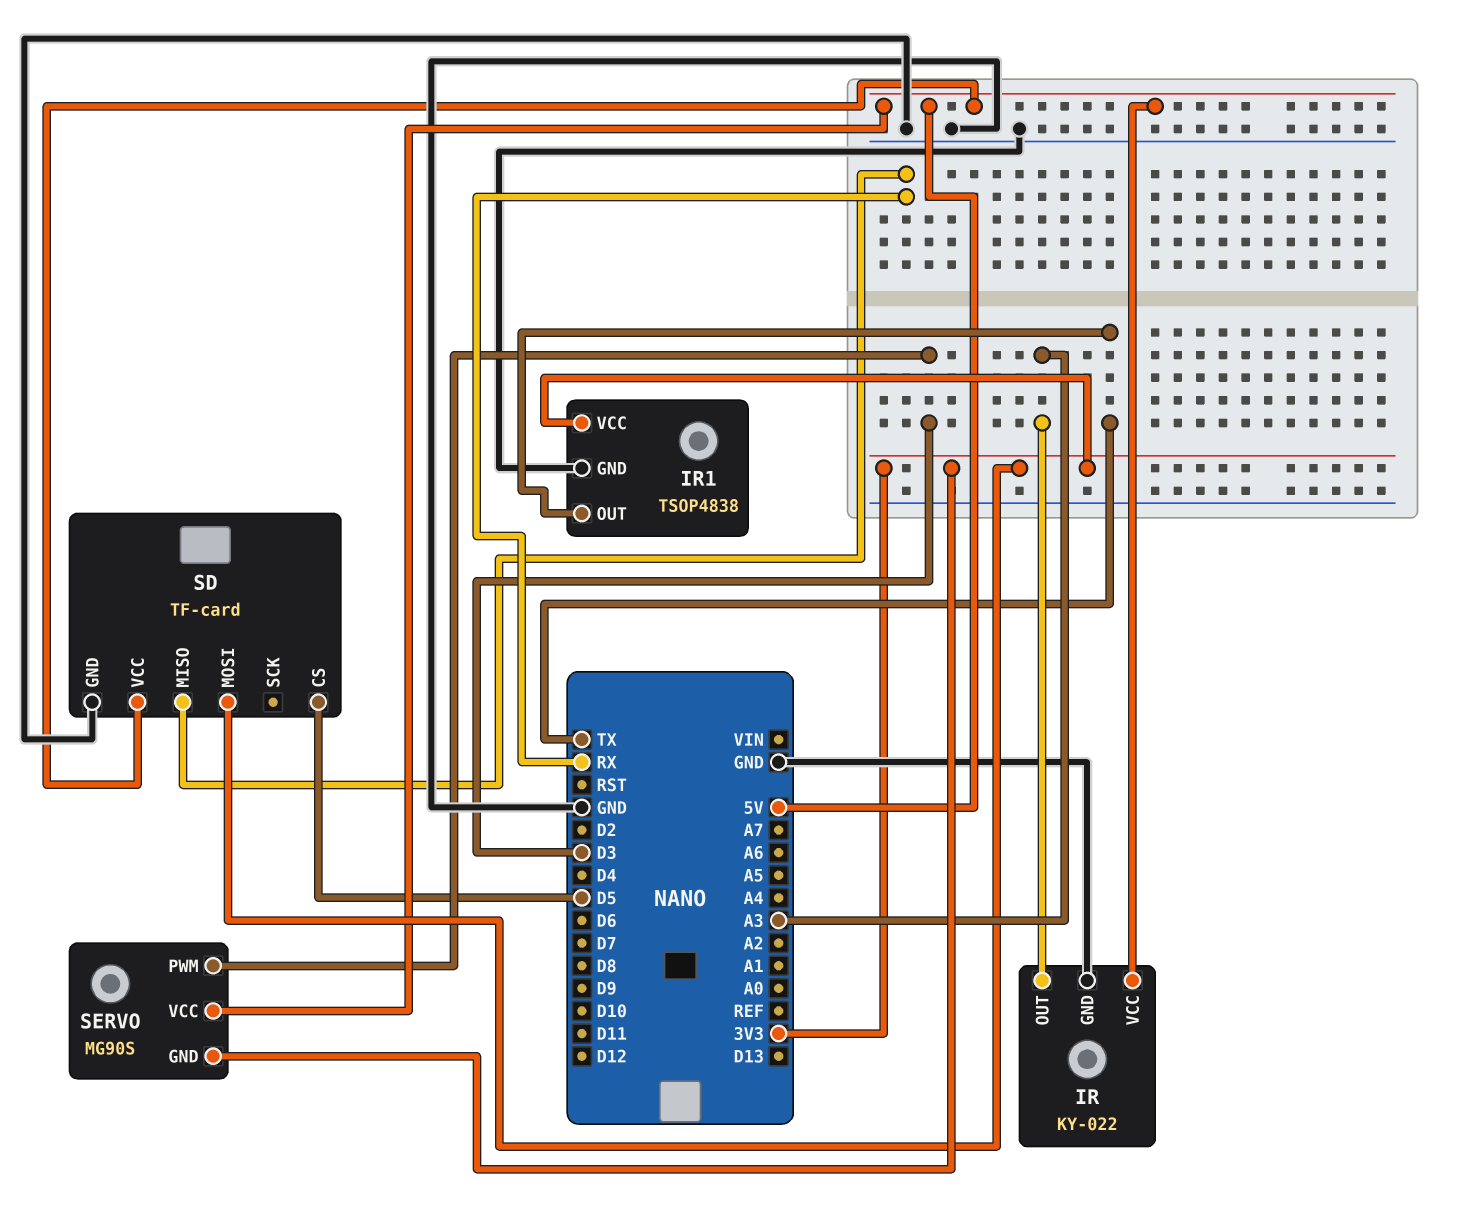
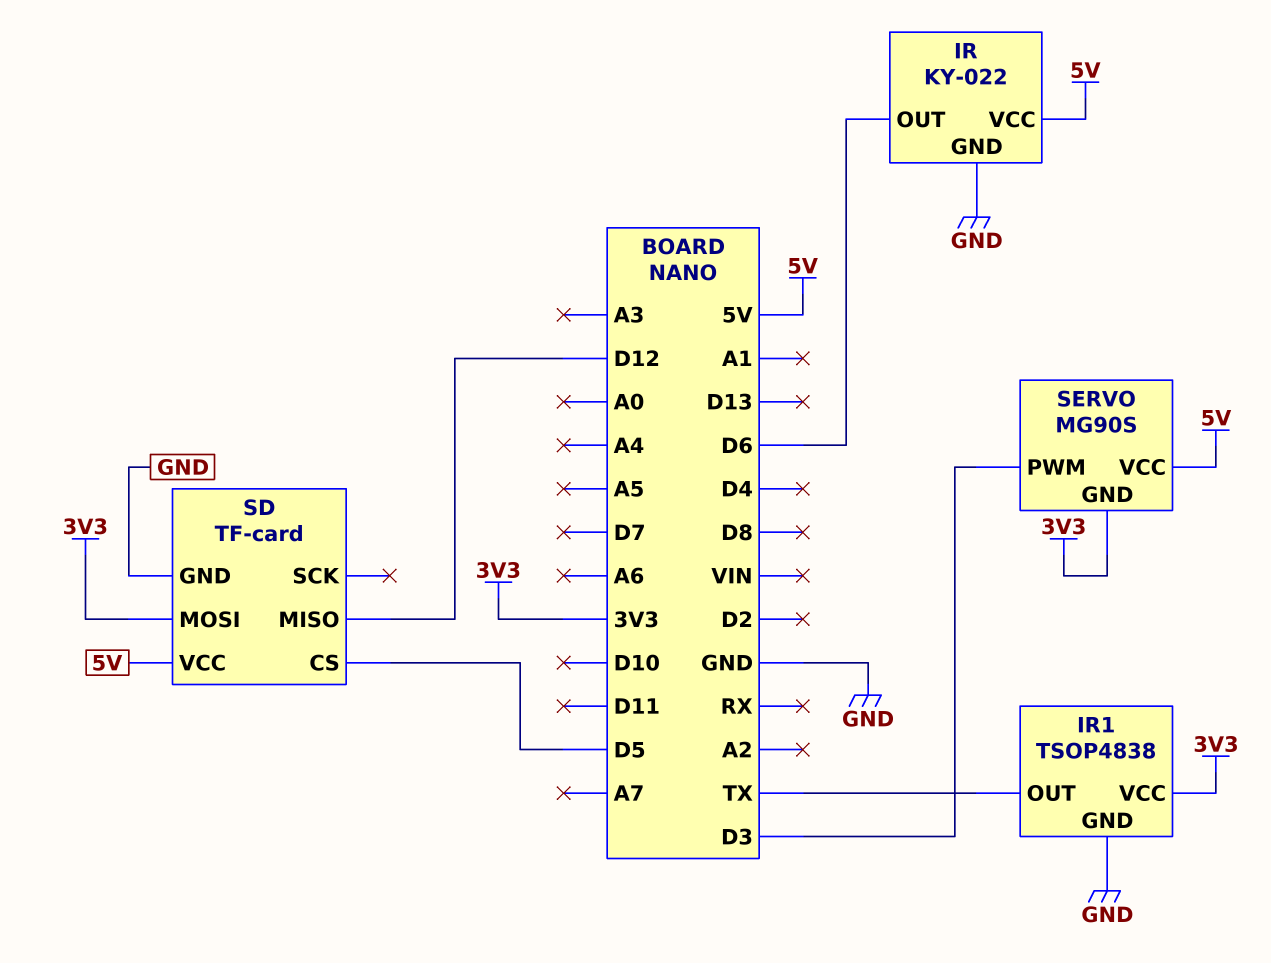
IR pin OUT: A3 -> D6
SD pin MISO: RX -> D12

